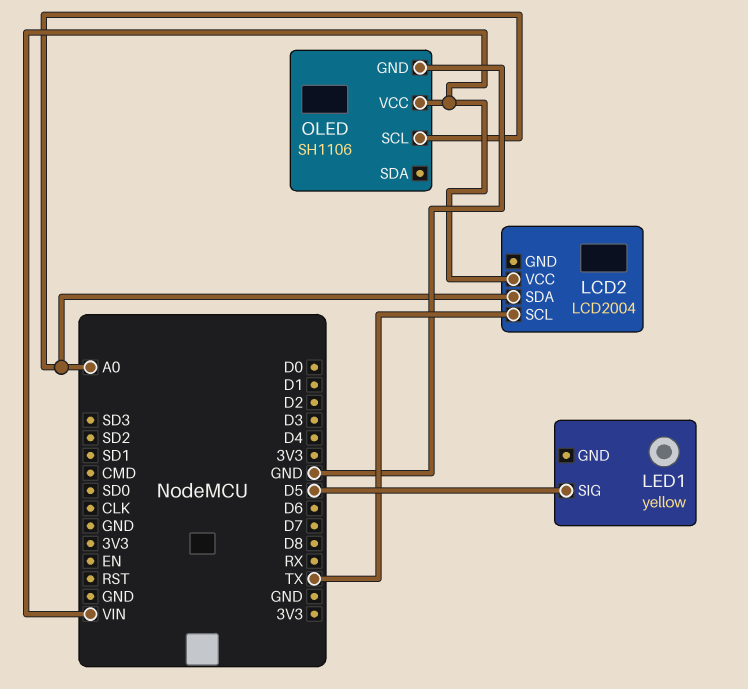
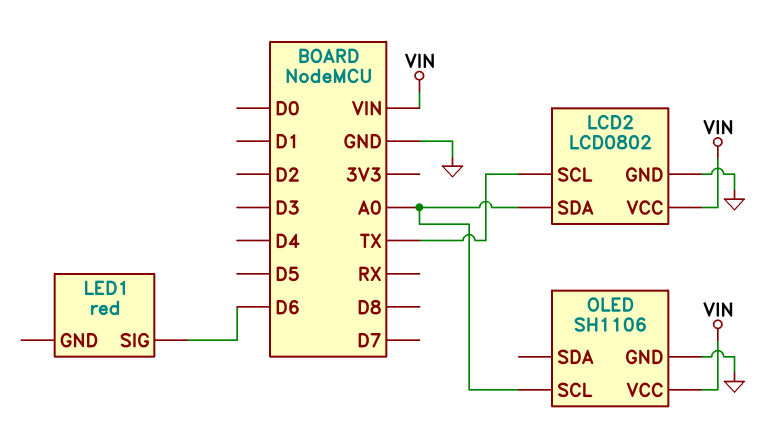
LCD2: LCD2004 -> LCD0802
LCD2 pin GND: none -> GND
LED1: yellow -> red
LED1 pin SIG: D5 -> D6

